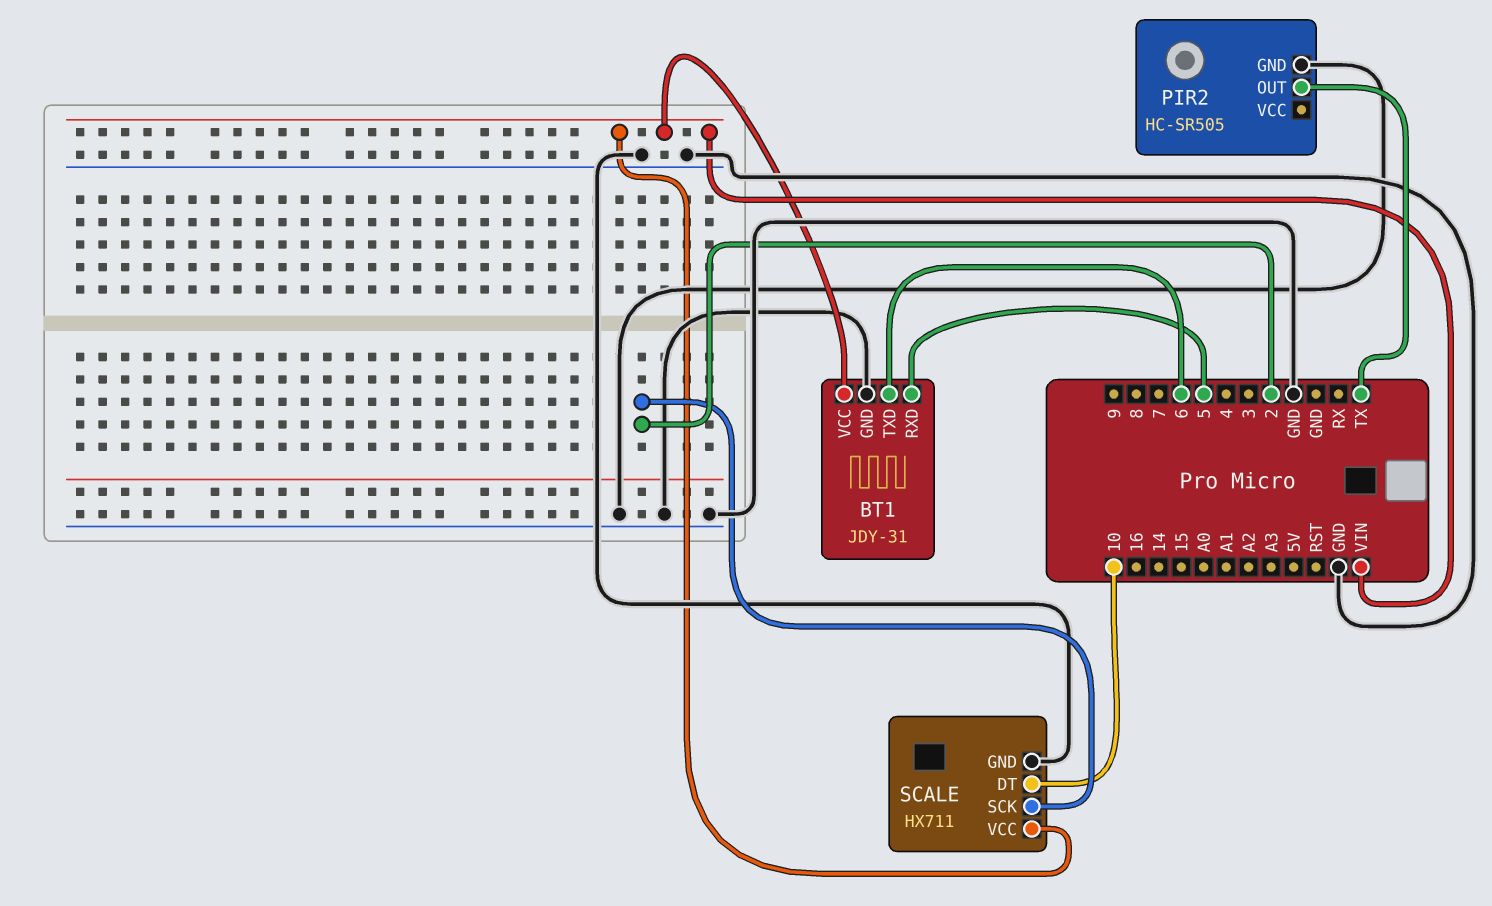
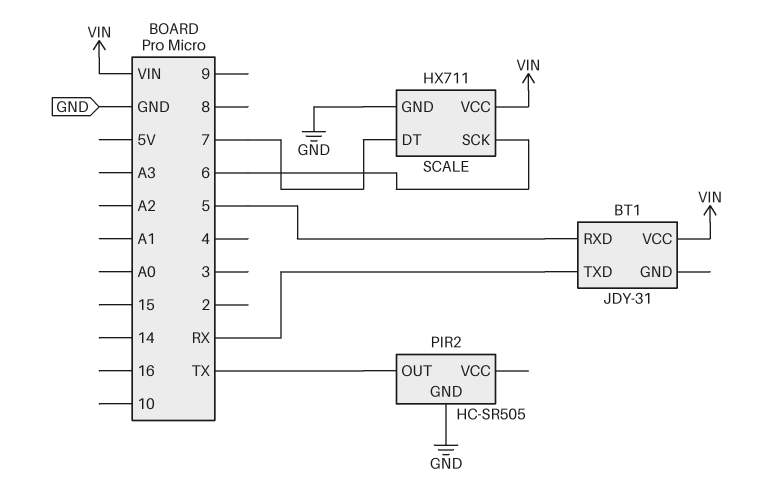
BT1 pin GND: GND -> none
BT1 pin TXD: 6 -> RX
SCALE pin DT: 10 -> 7
SCALE pin SCK: 2 -> 6

